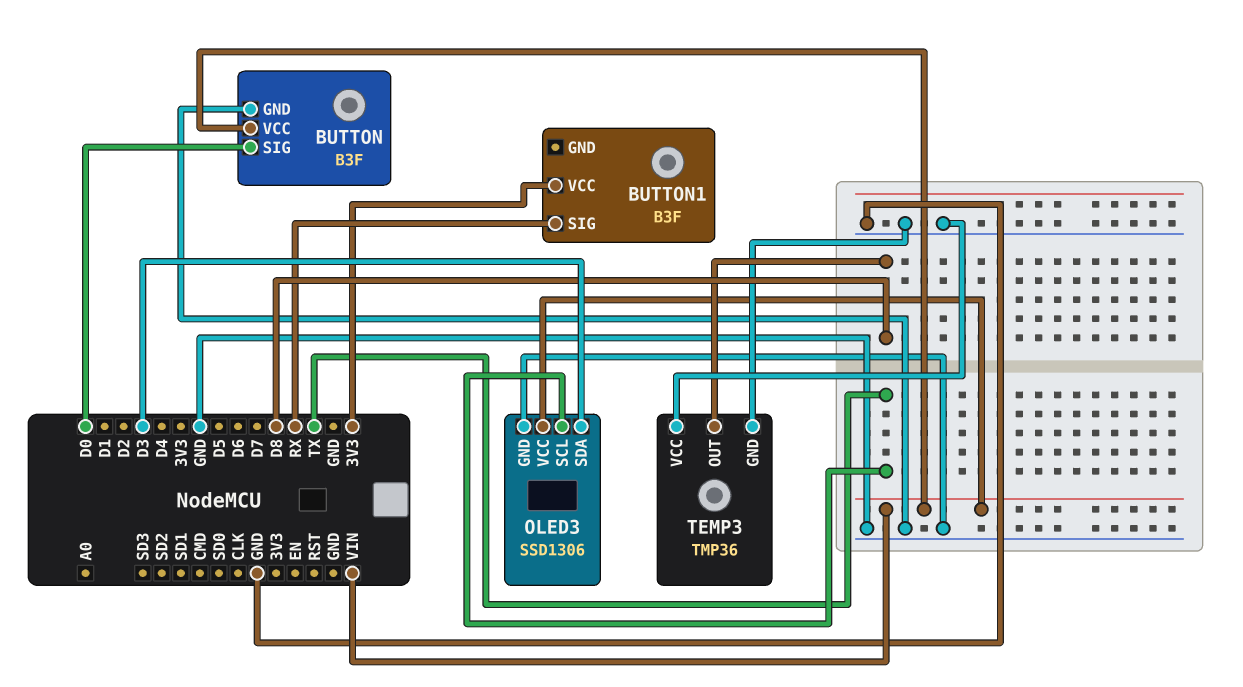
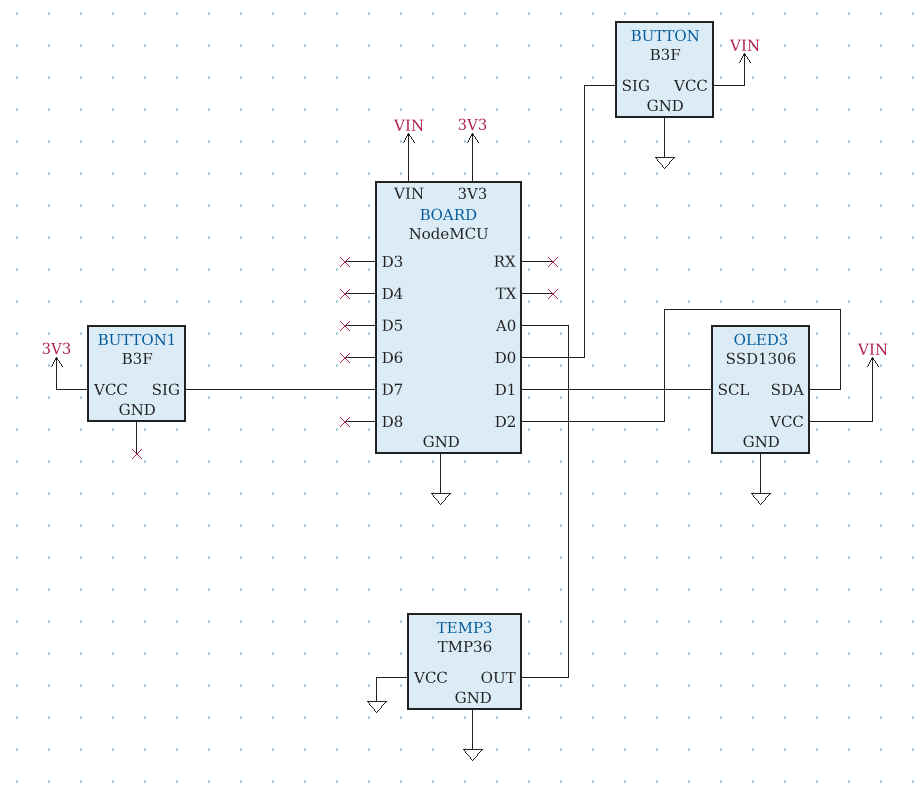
BUTTON1 pin SIG: RX -> D7
OLED3 pin SCL: TX -> D1
OLED3 pin SDA: D3 -> D2
TEMP3 pin OUT: D8 -> A0

